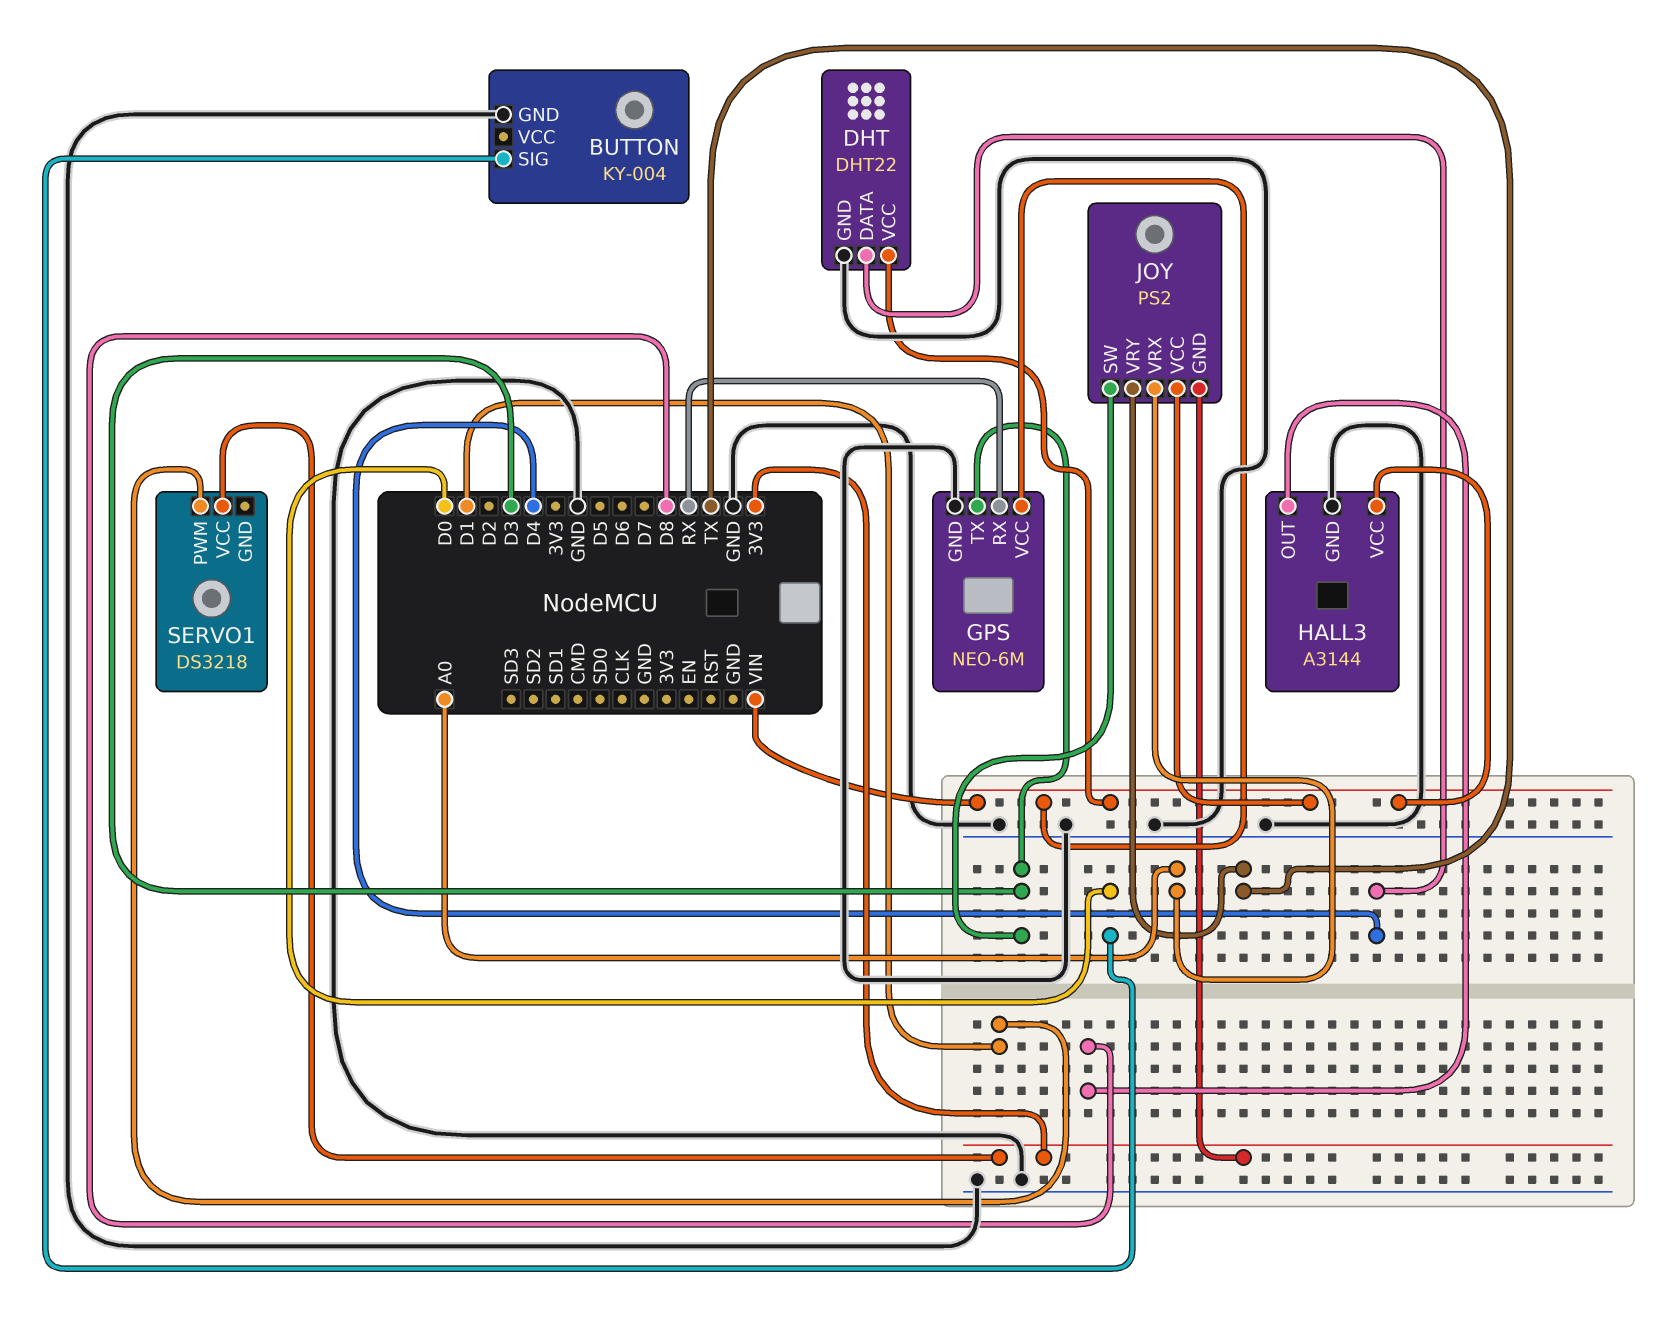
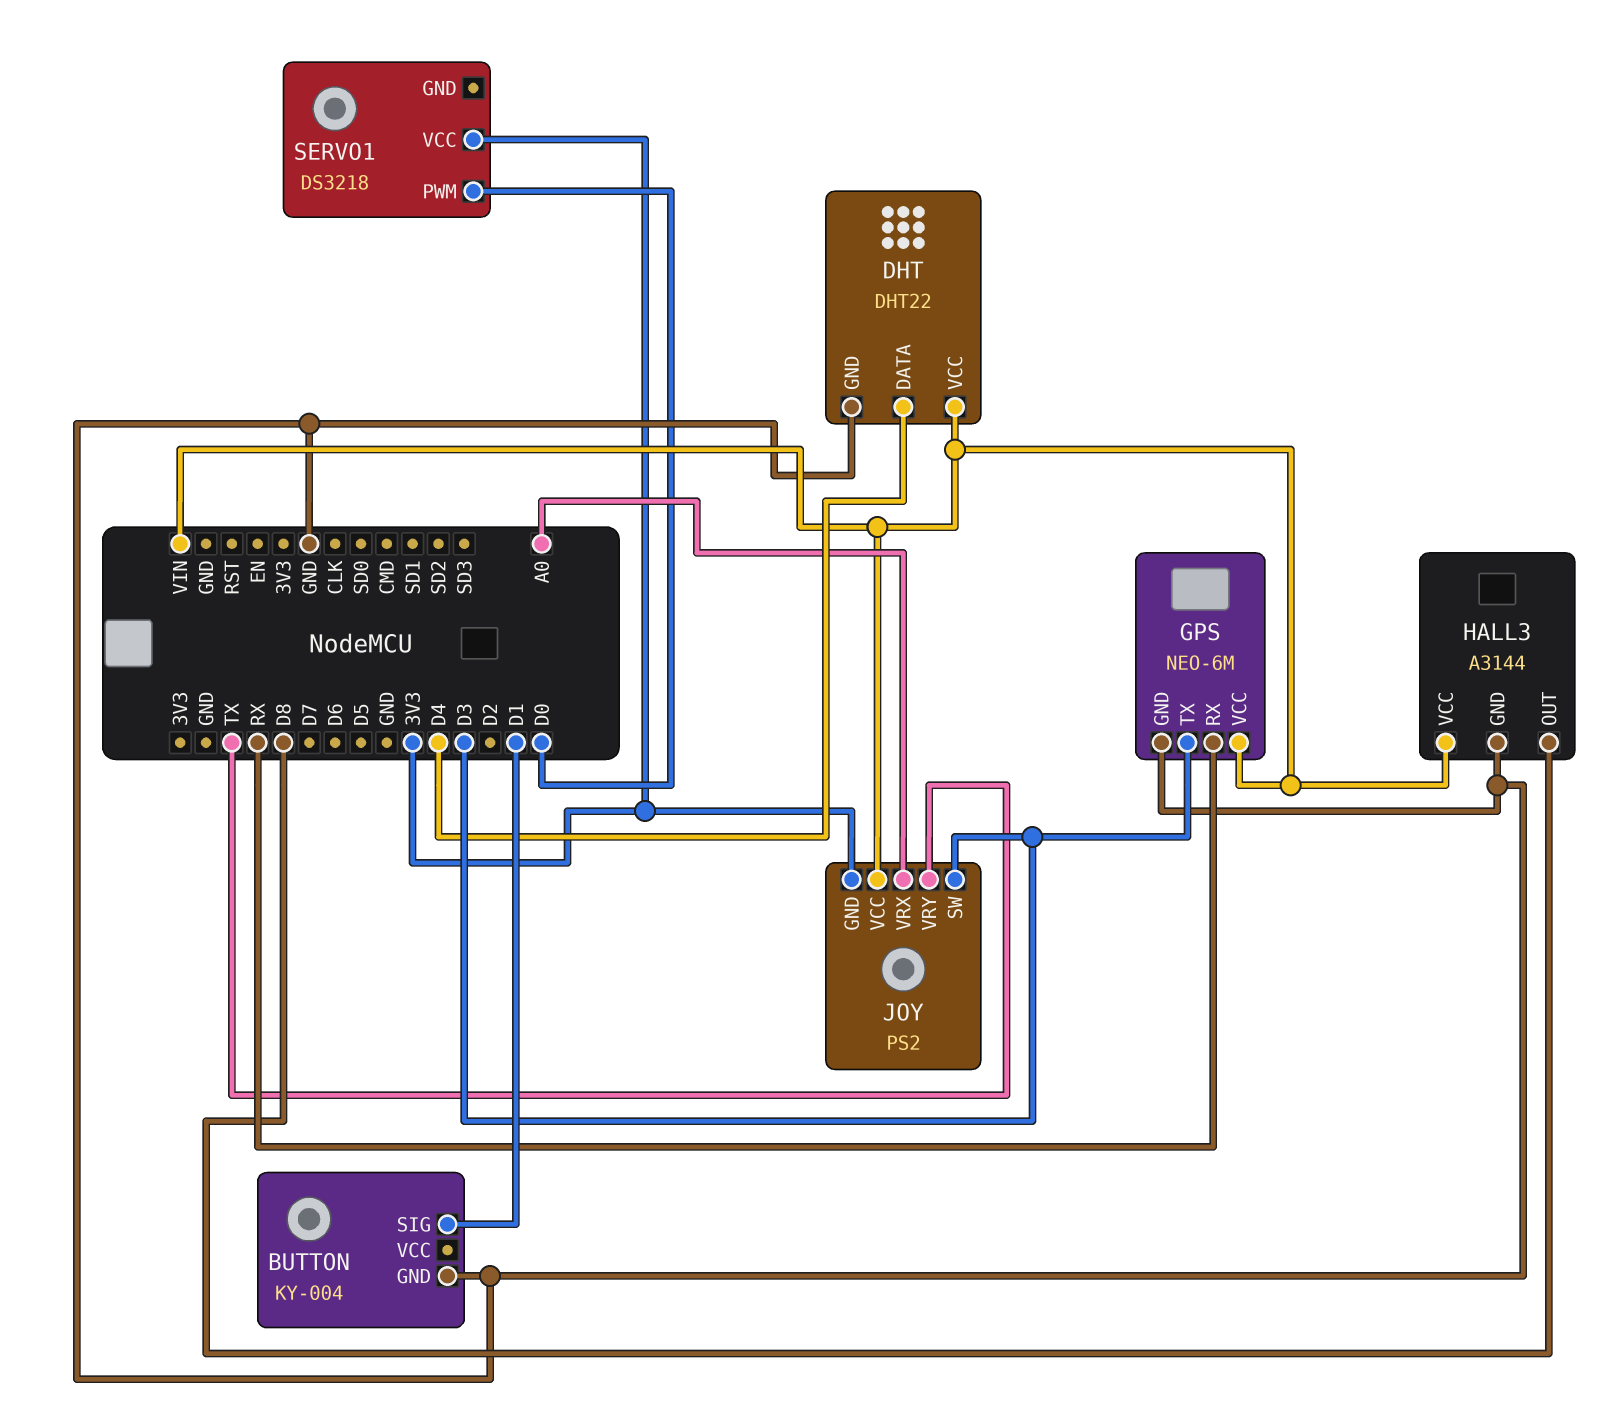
BUTTON pin SIG: D0 -> D1
SERVO1 pin PWM: D1 -> D0

